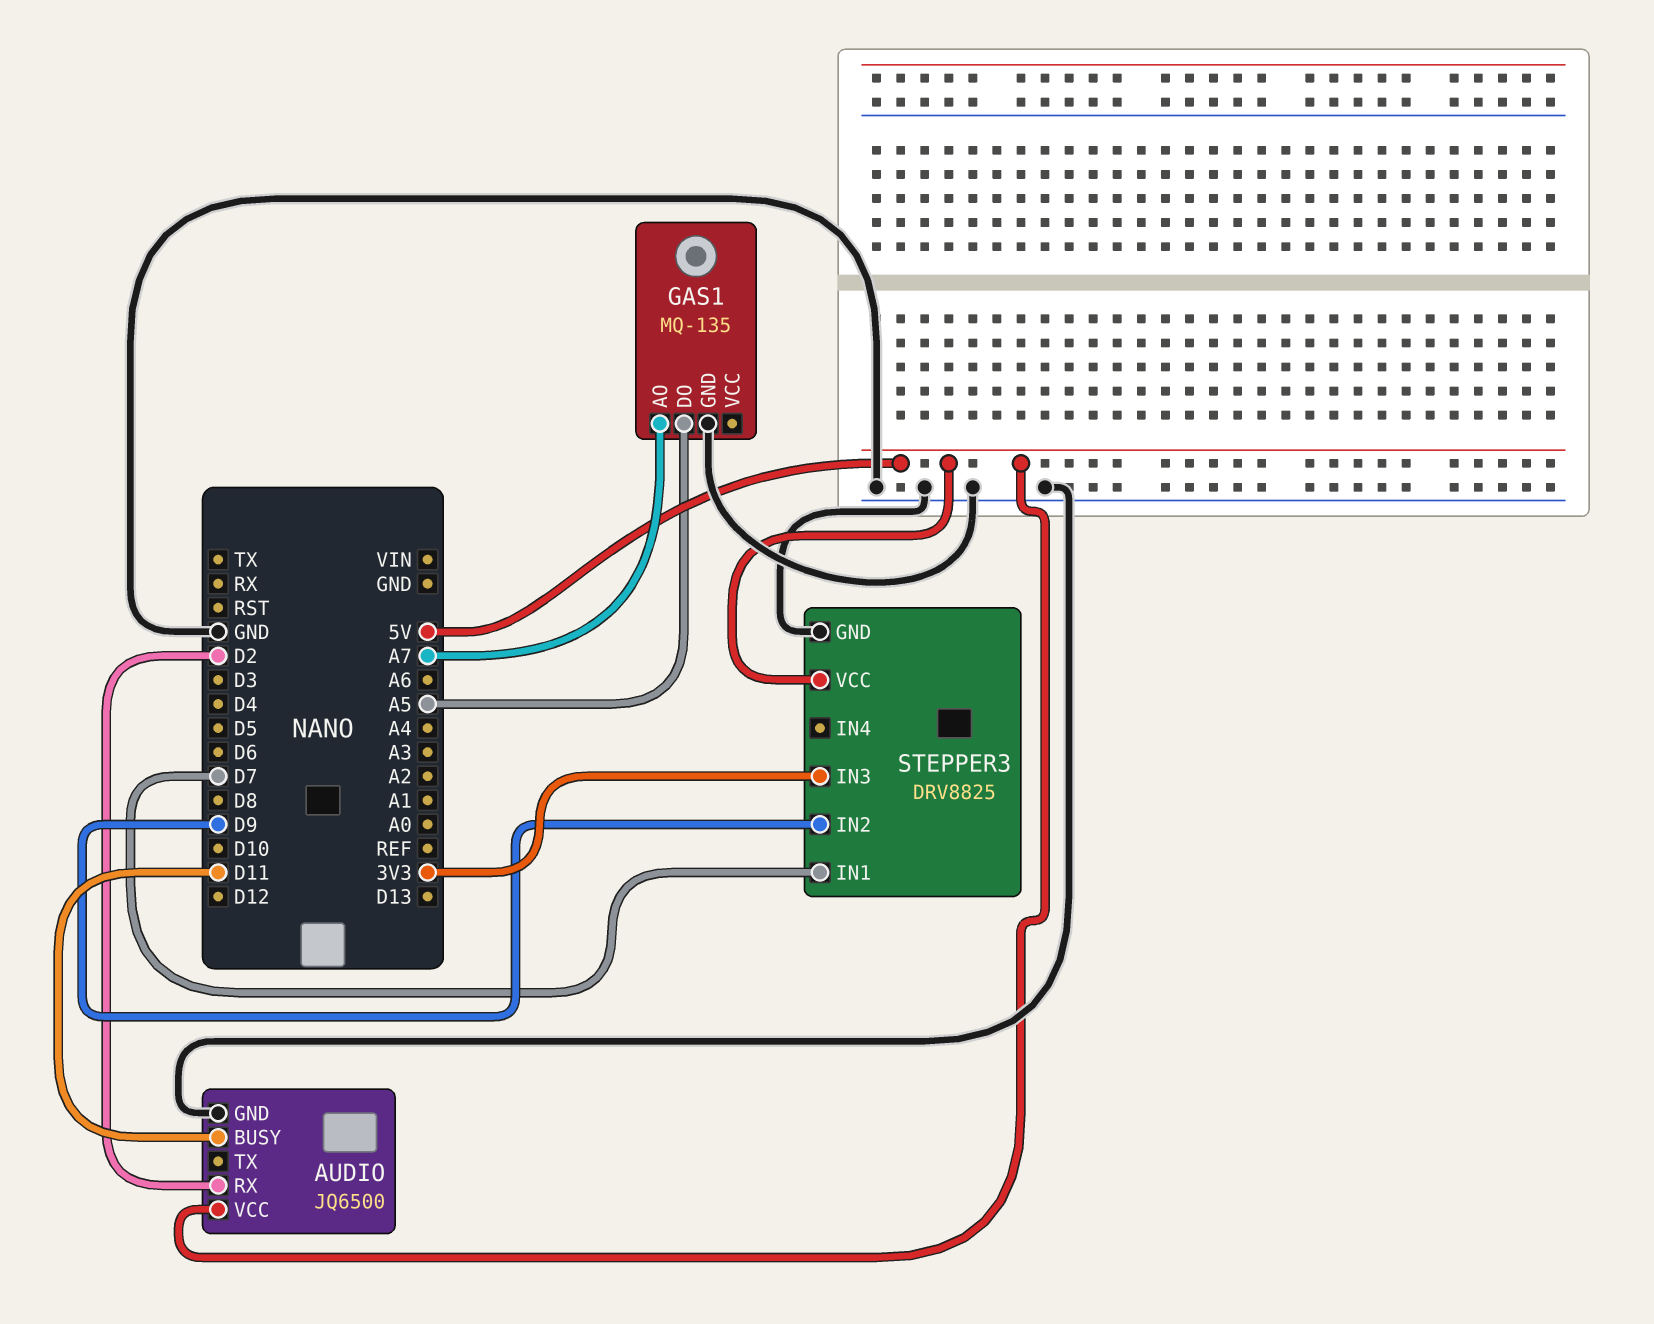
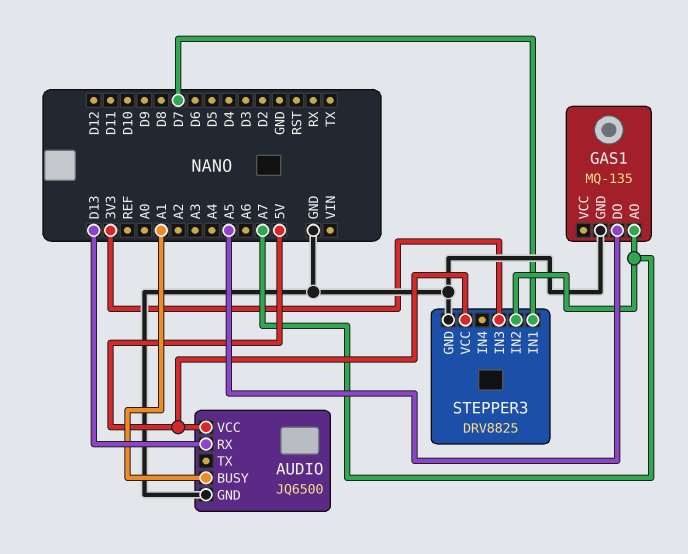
AUDIO pin BUSY: D11 -> A1
AUDIO pin RX: D2 -> D13
STEPPER3 pin IN2: D9 -> A7

